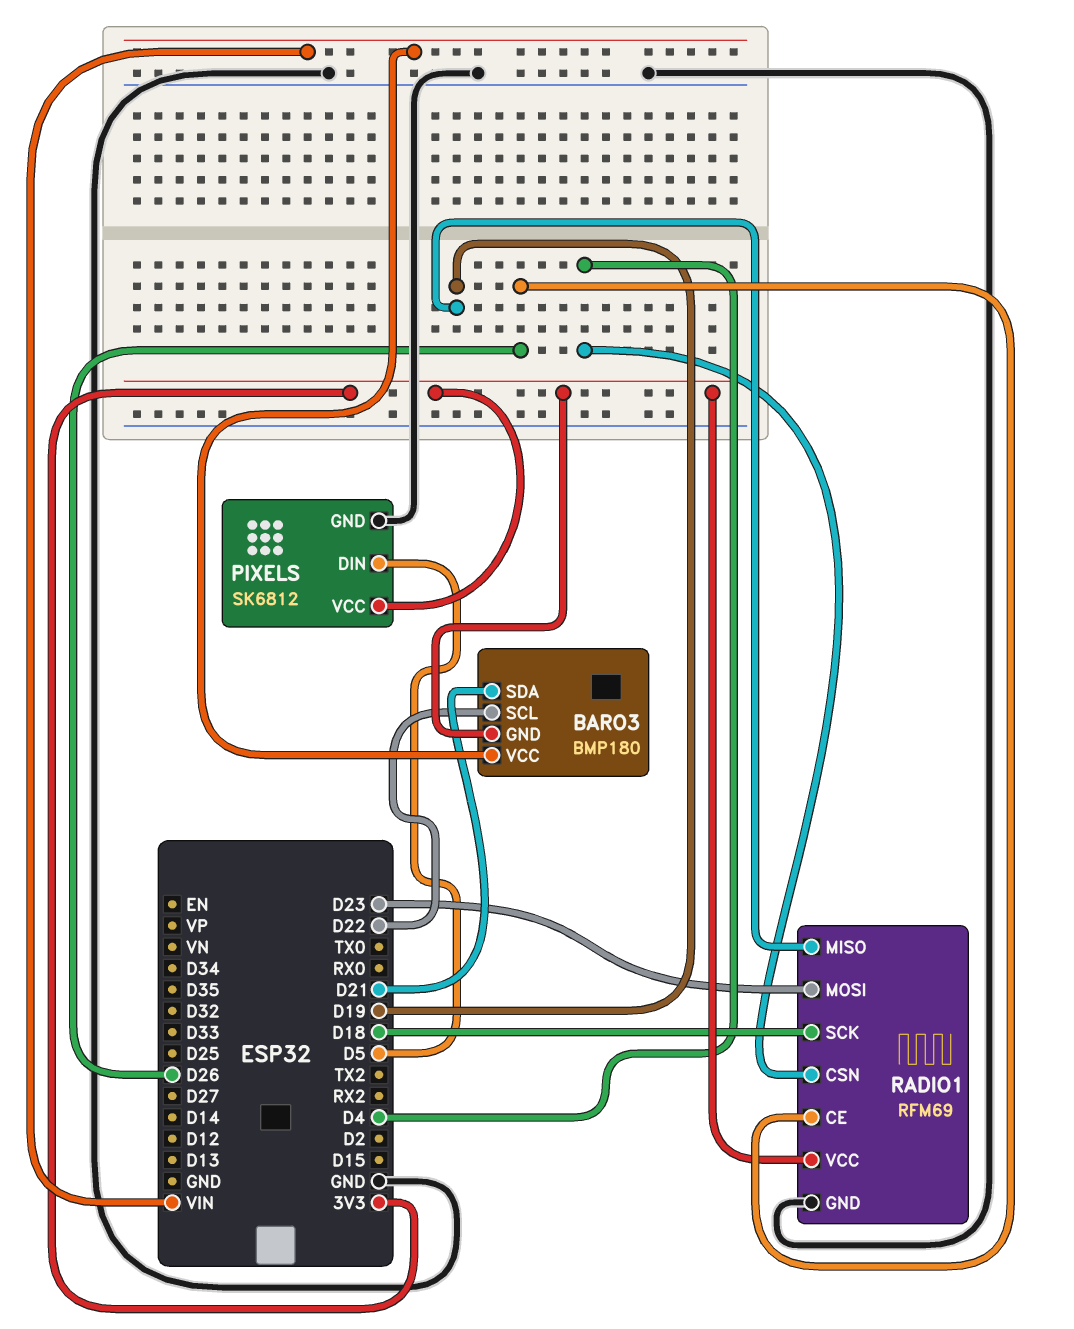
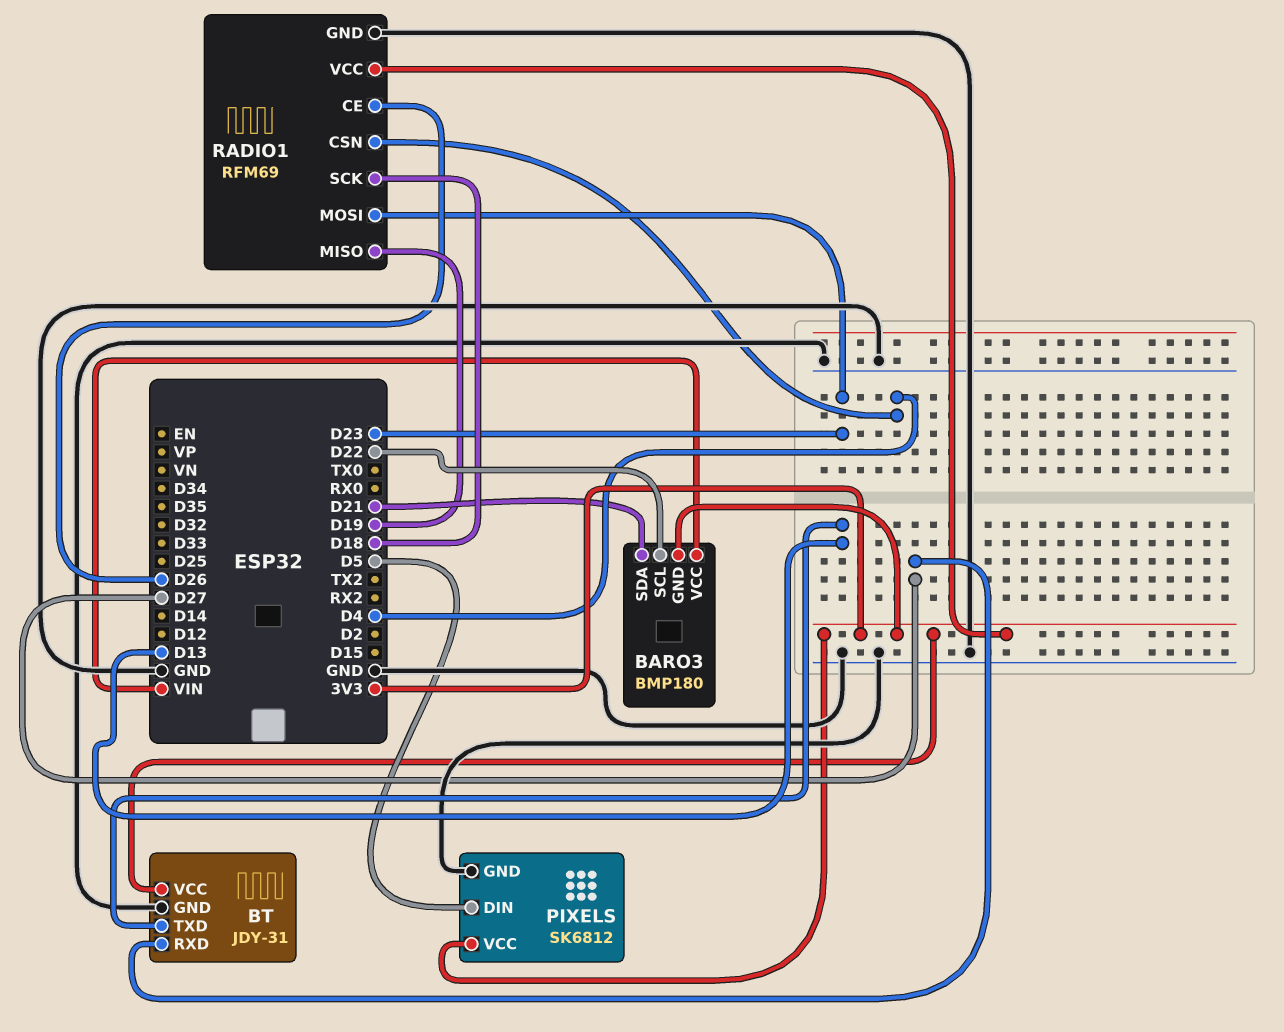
BT: none -> JDY-31
BT pin GND: none -> GND
BT pin RXD: none -> D27
BT pin TXD: none -> D13
BT pin VCC: none -> 3V3

